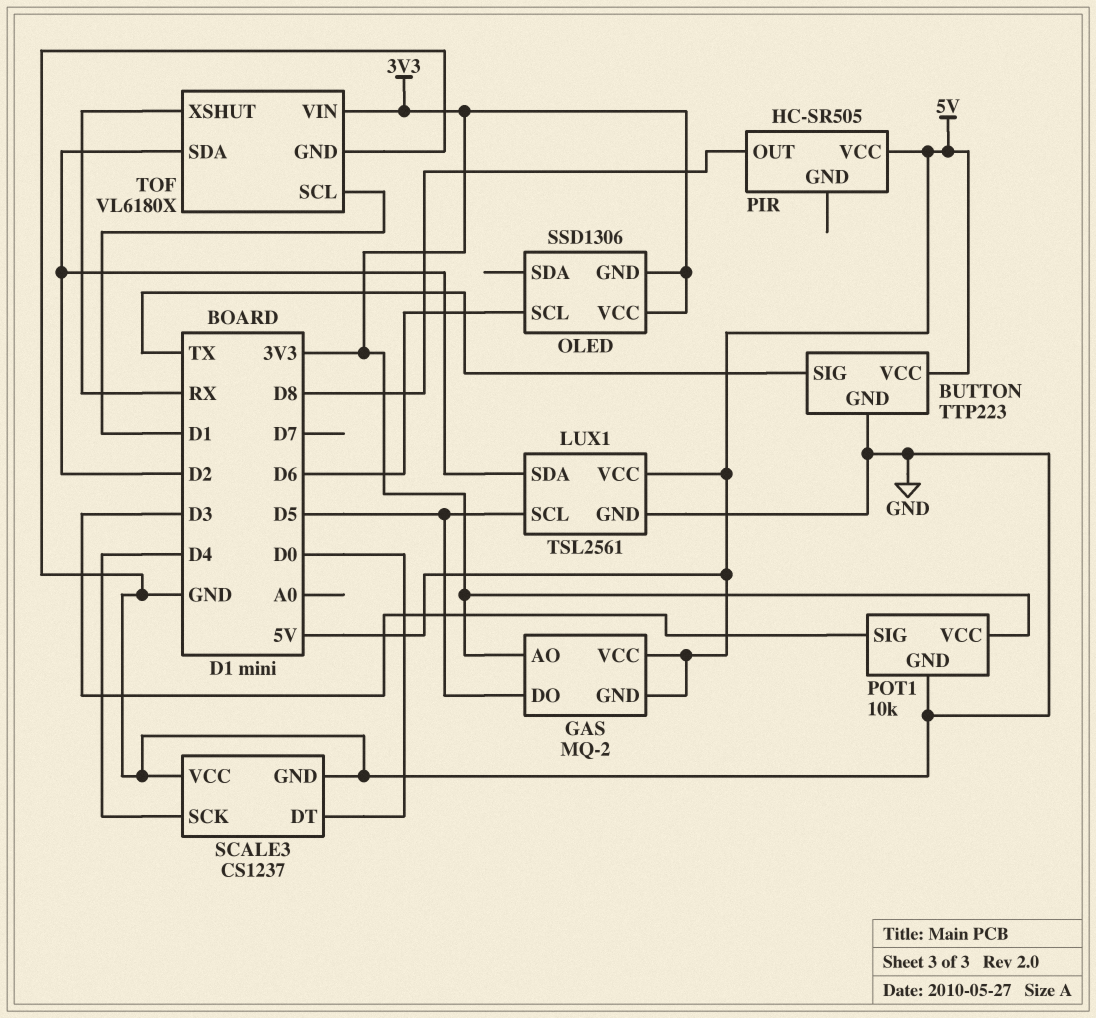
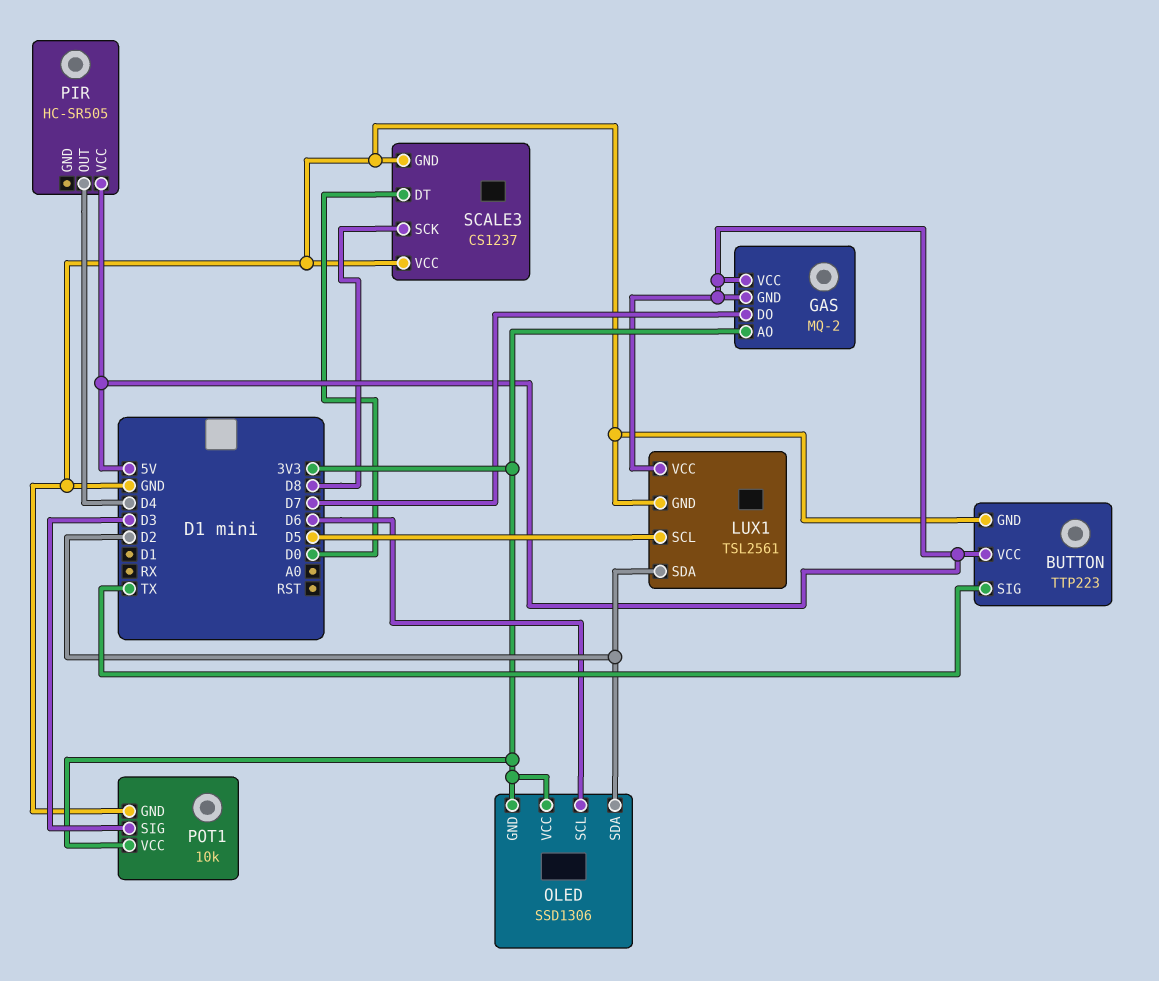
GAS pin DO: D5 -> D7
OLED pin SDA: none -> D2
PIR pin OUT: D8 -> D4
SCALE3 pin SCK: D4 -> D8
TOF: VL6180X -> none
TOF pin GND: GND -> none
TOF pin SCL: D1 -> none
TOF pin SDA: D2 -> none
TOF pin VIN: 3V3 -> none
TOF pin XSHUT: RX -> none

